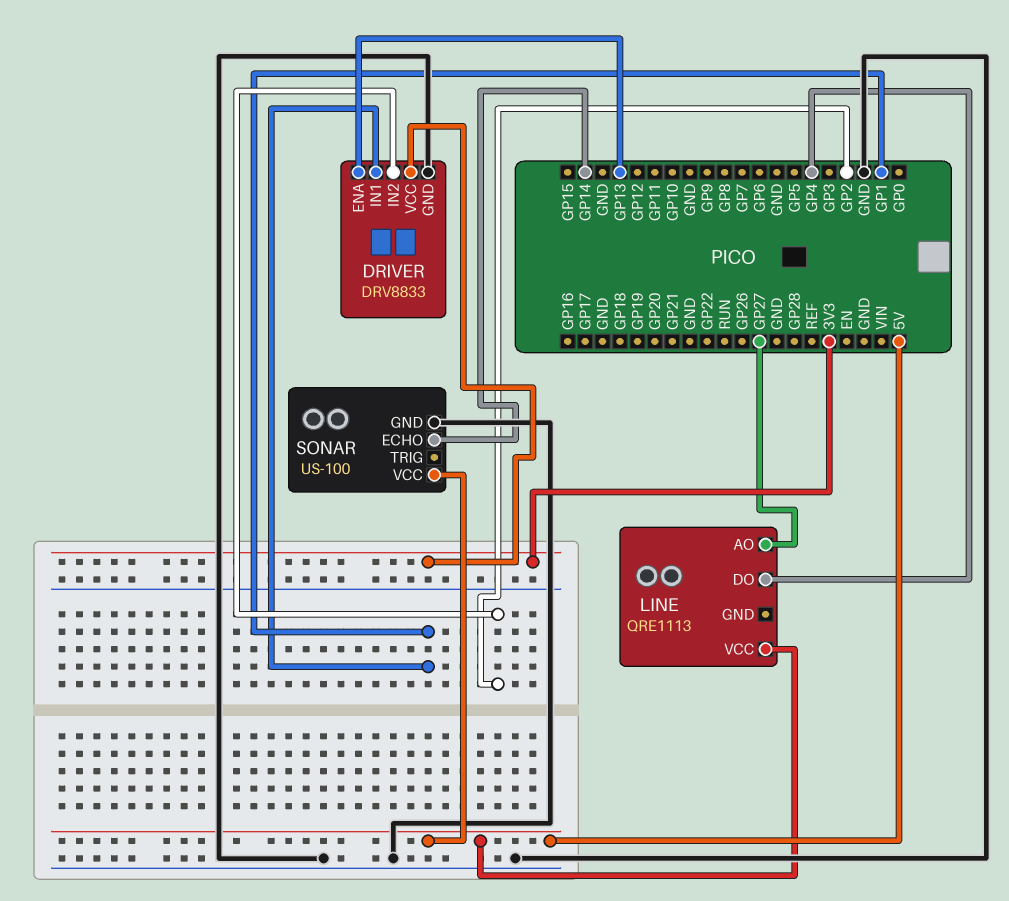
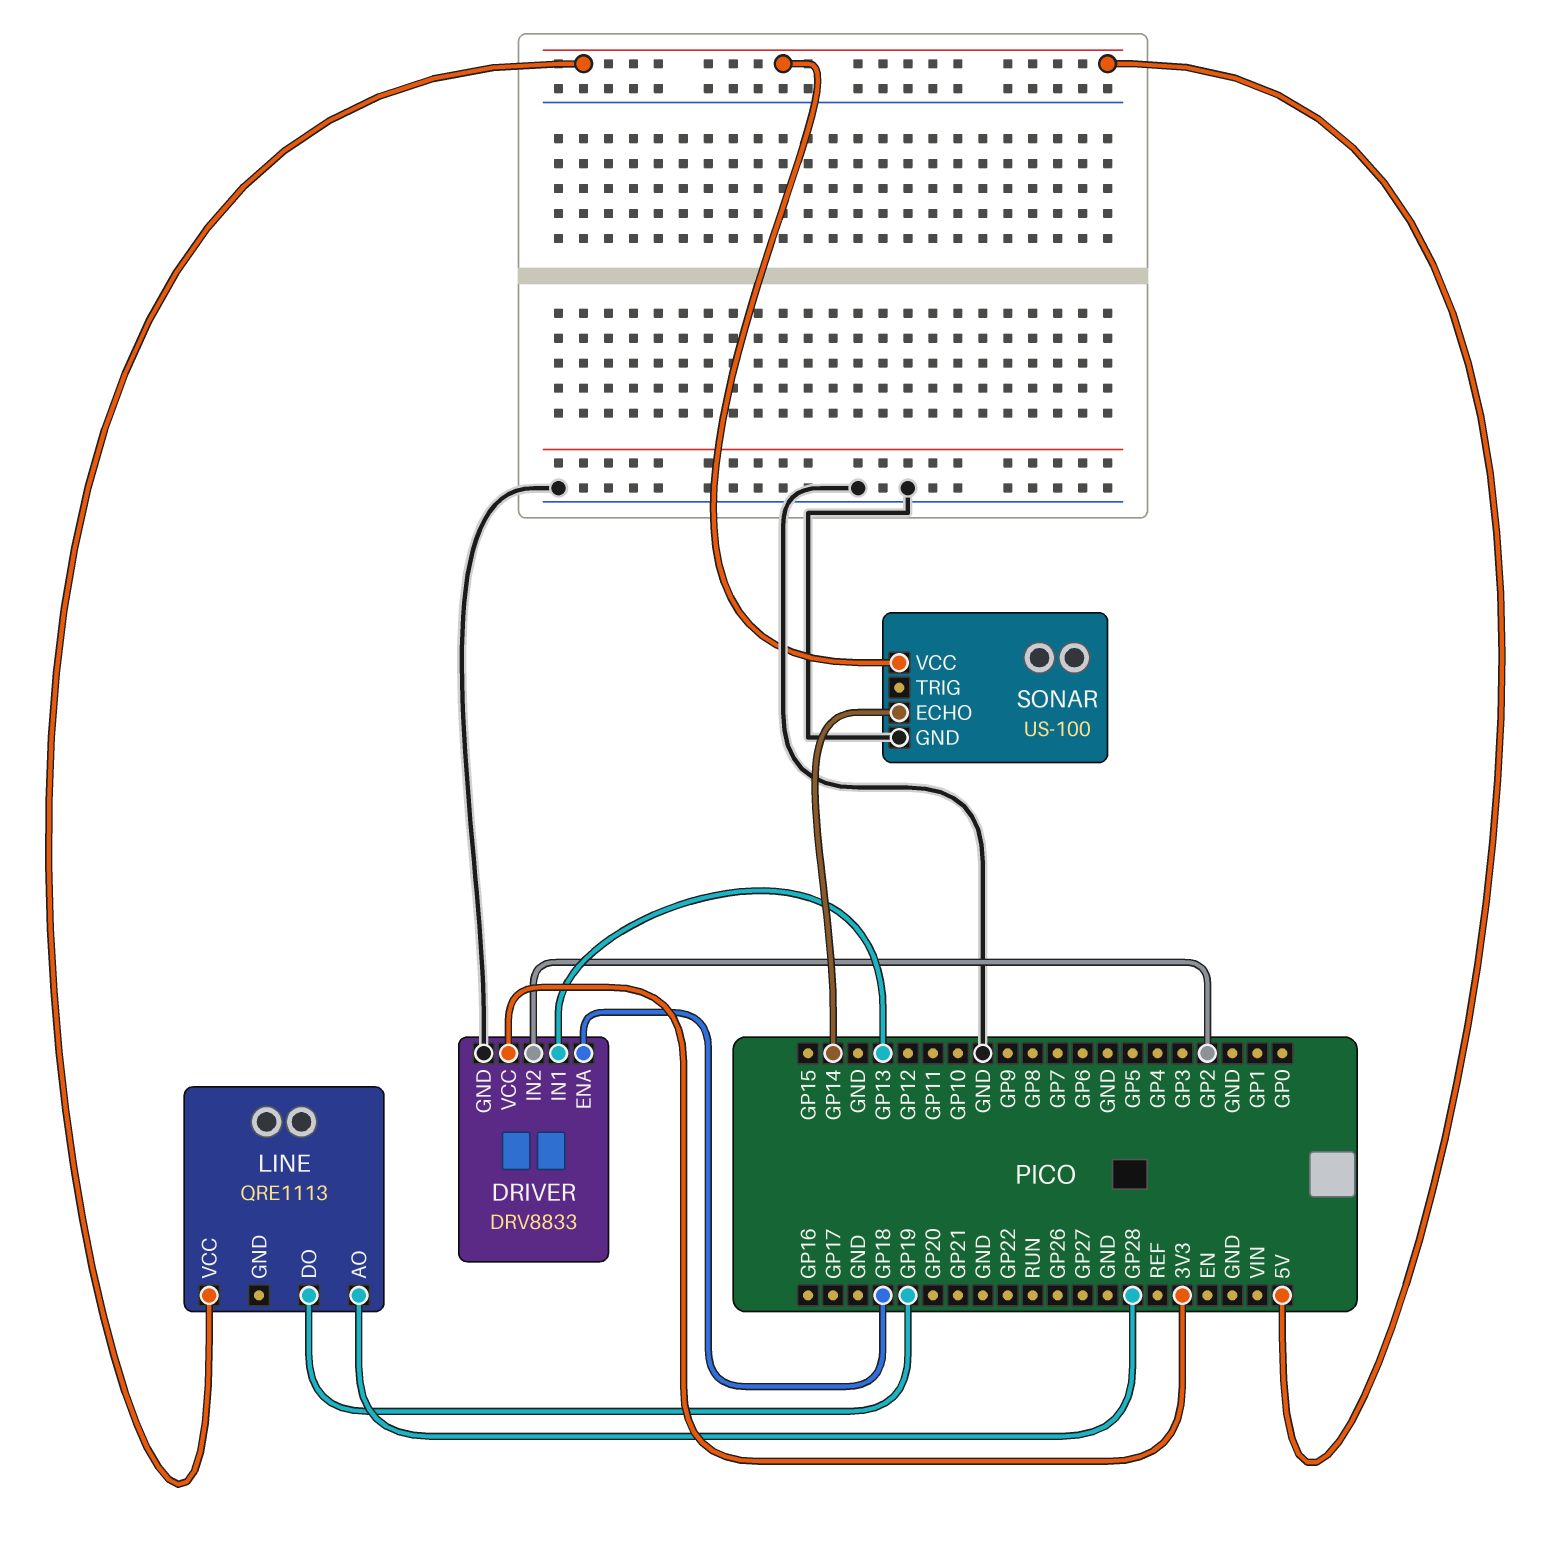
DRIVER pin ENA: GP13 -> GP18
DRIVER pin IN1: GP1 -> GP13
LINE pin AO: GP27 -> GP28
LINE pin DO: GP4 -> GP19

